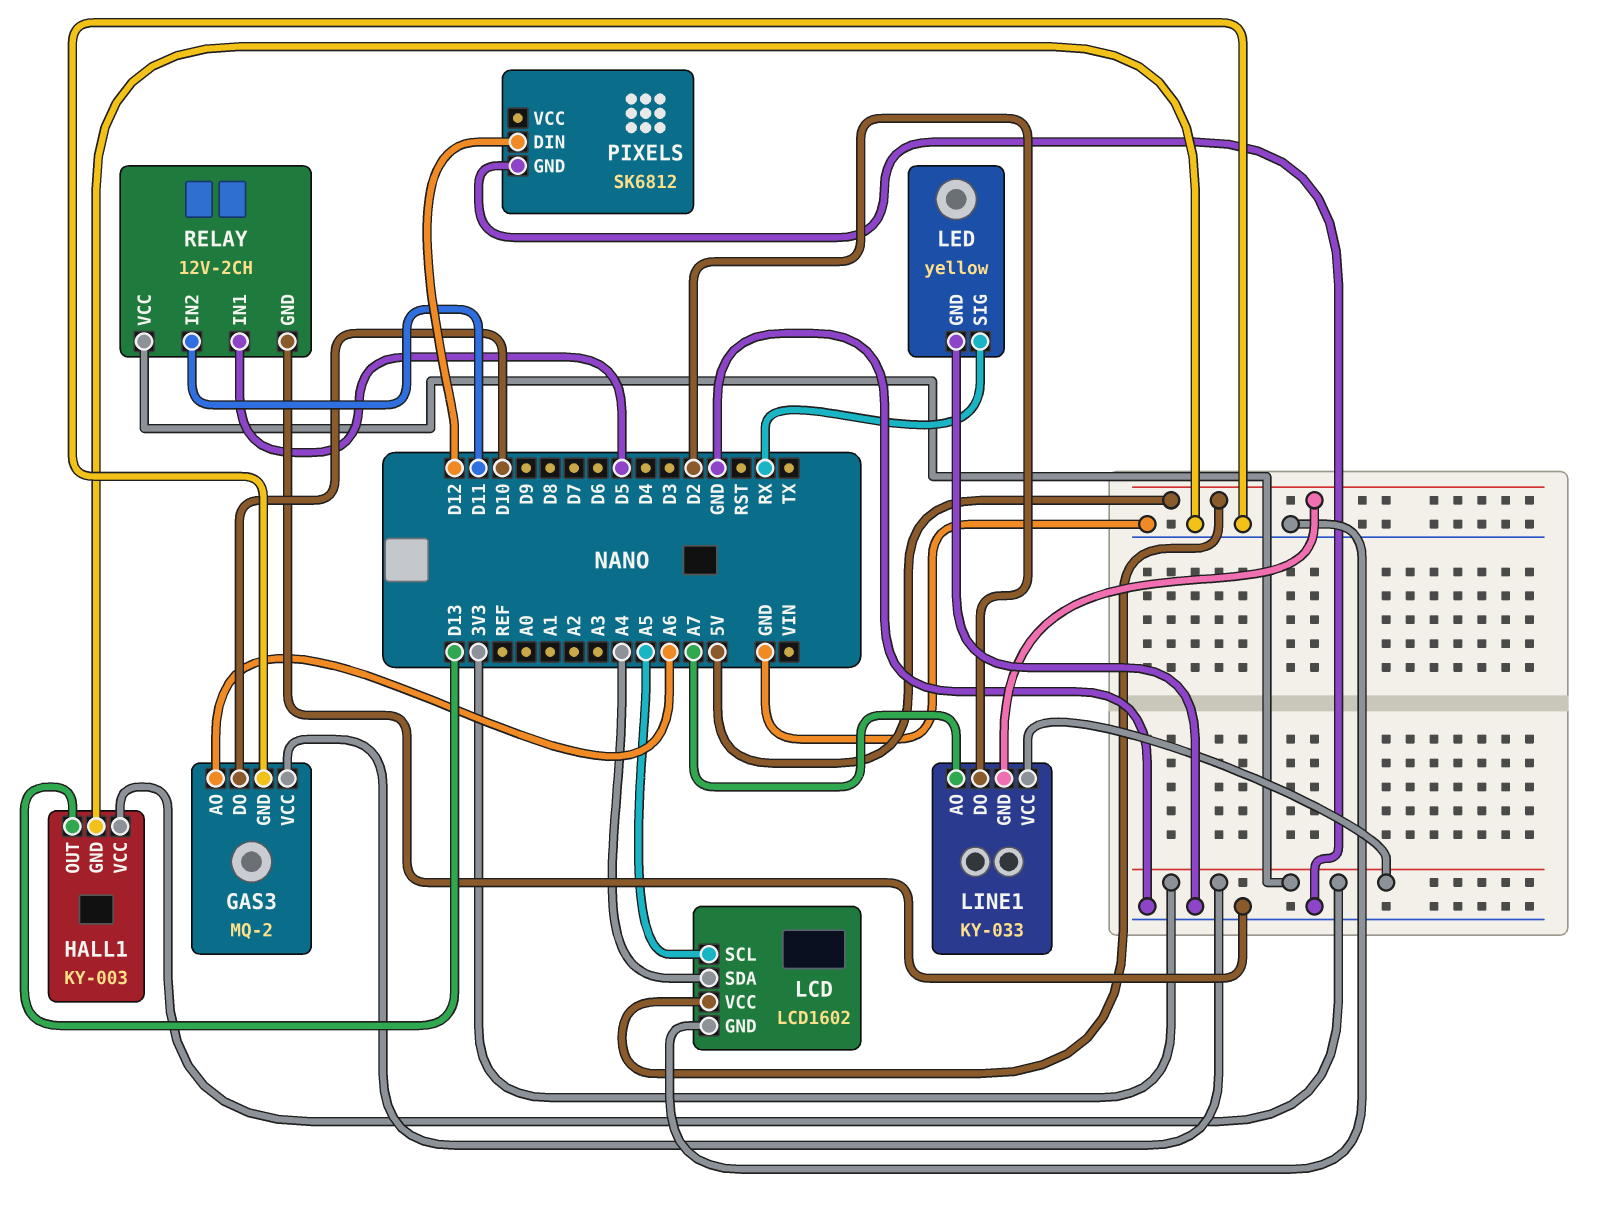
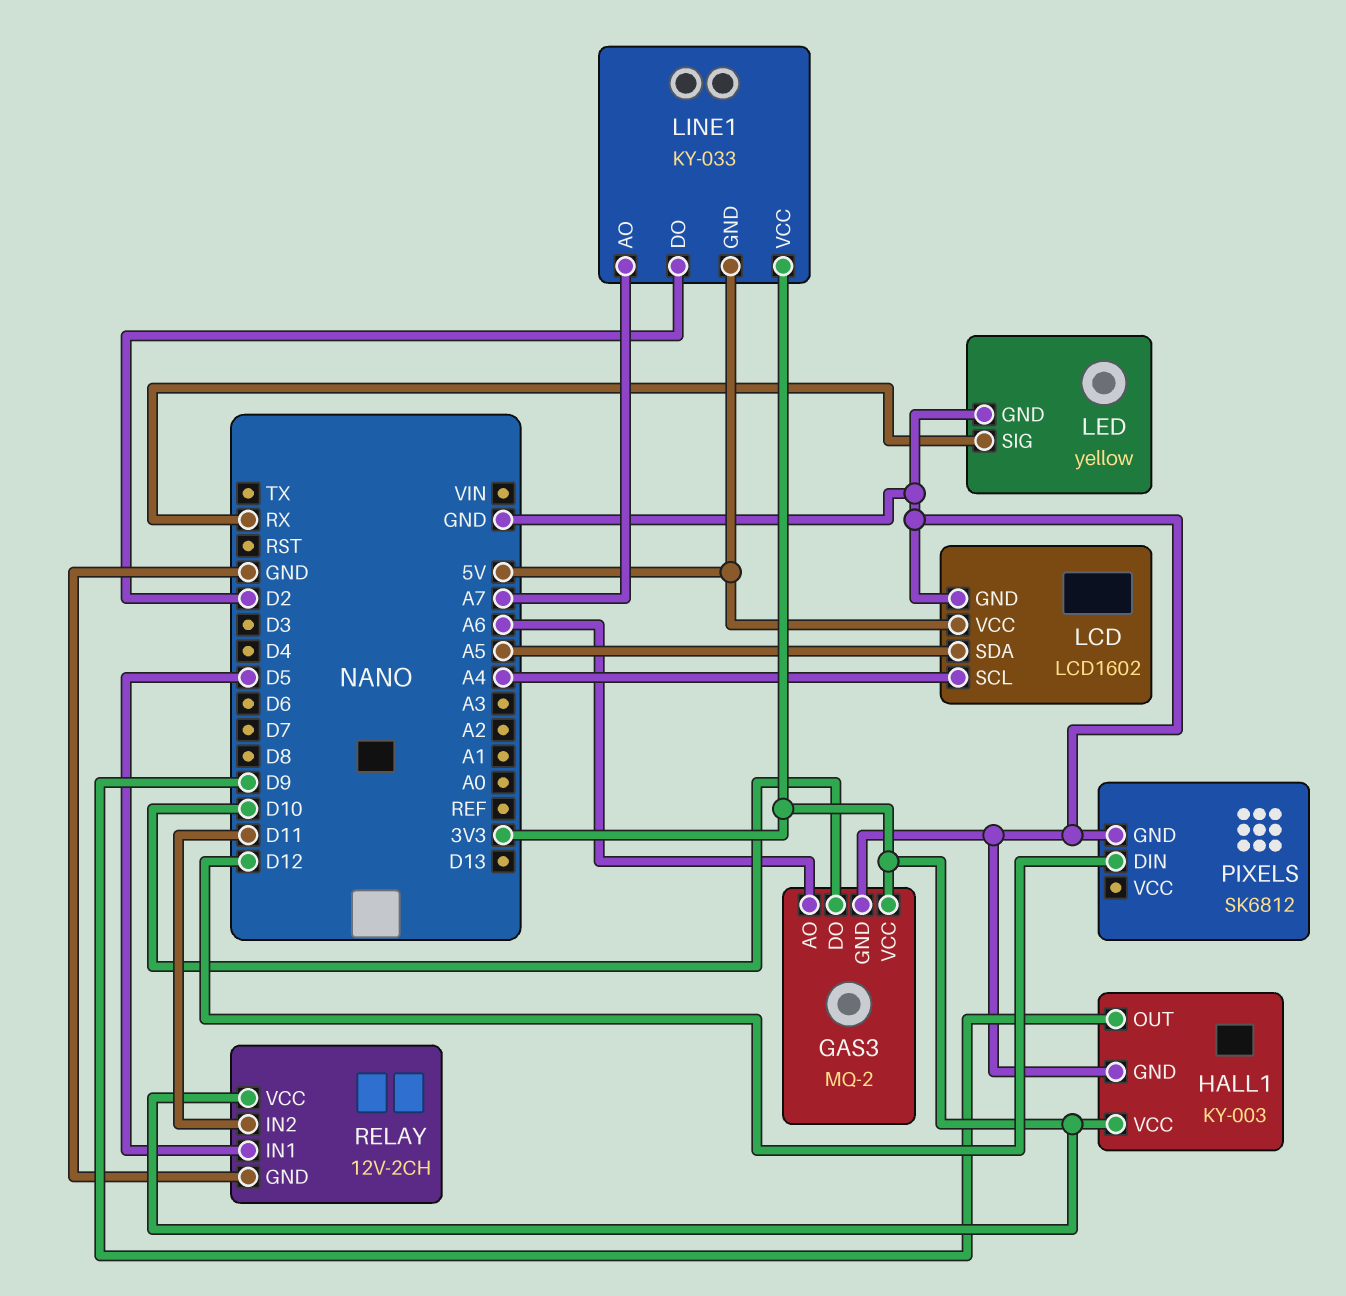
HALL1 pin OUT: D13 -> D9
LCD pin SCL: A5 -> A4
LCD pin SDA: A4 -> A5

